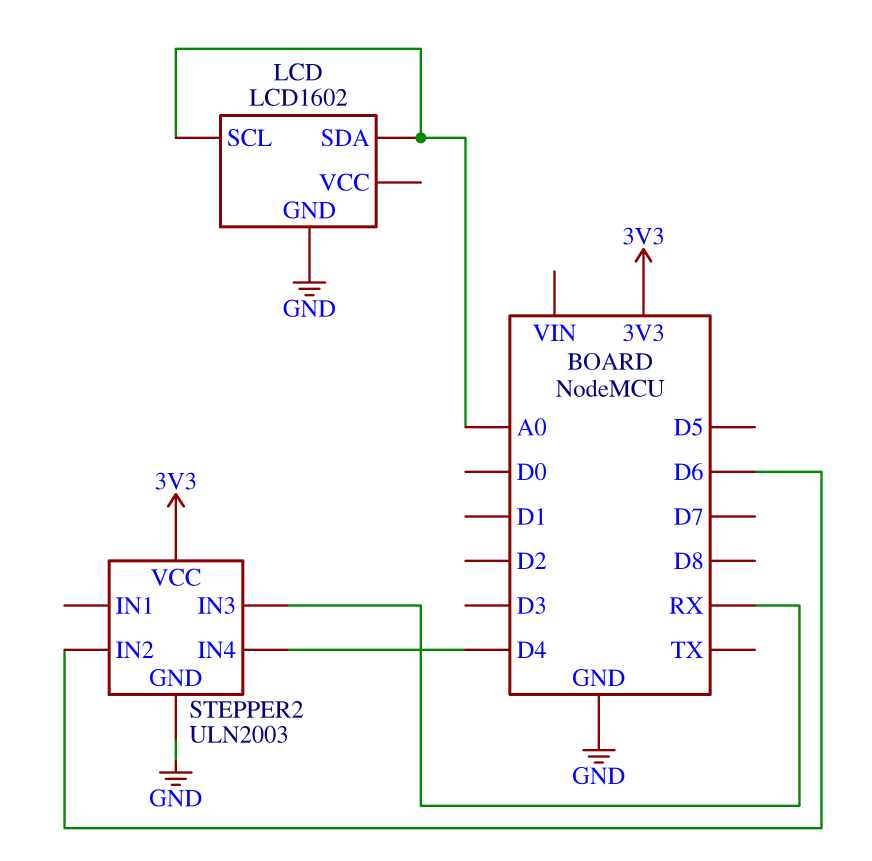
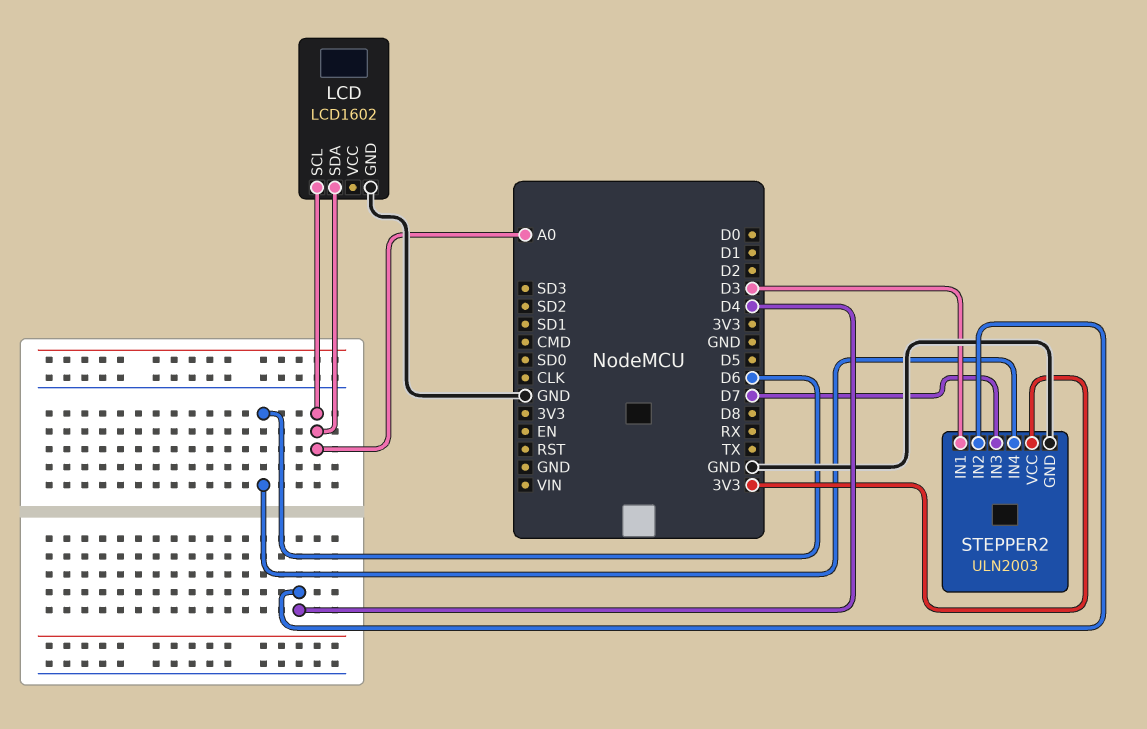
STEPPER2 pin IN1: none -> D3
STEPPER2 pin IN2: D6 -> D4
STEPPER2 pin IN3: RX -> D7
STEPPER2 pin IN4: D4 -> D6

